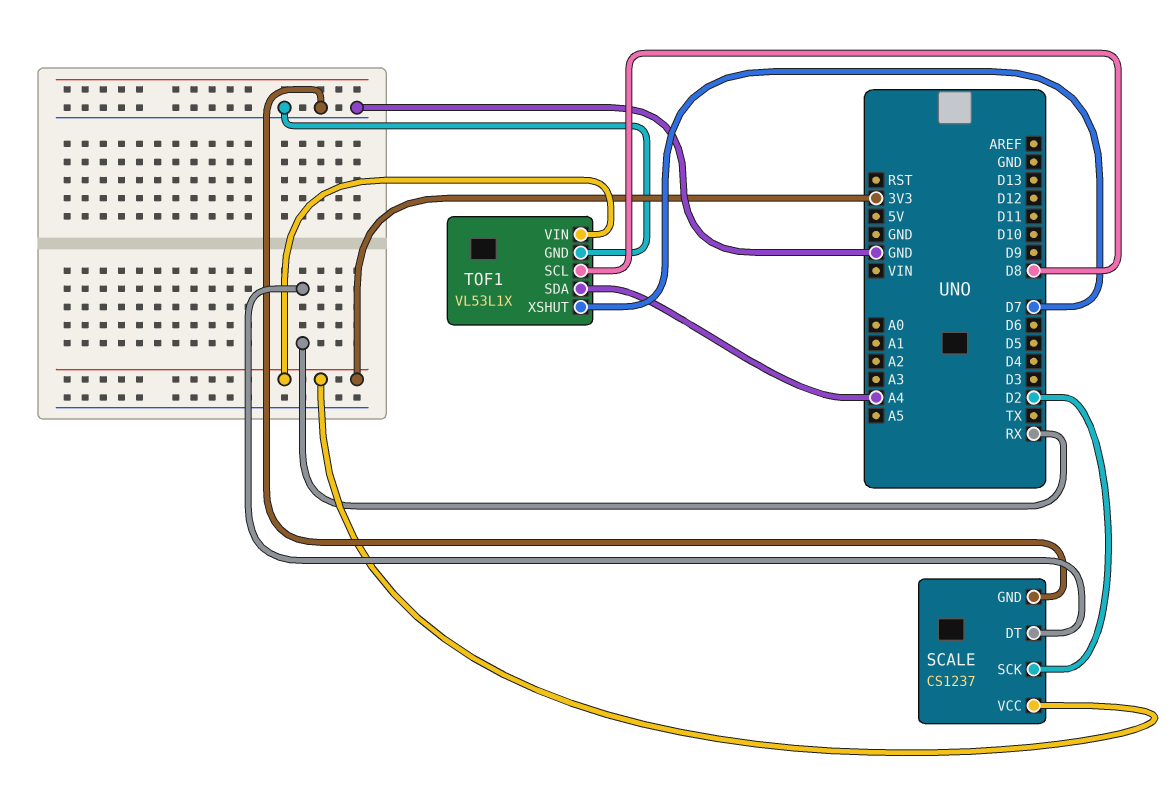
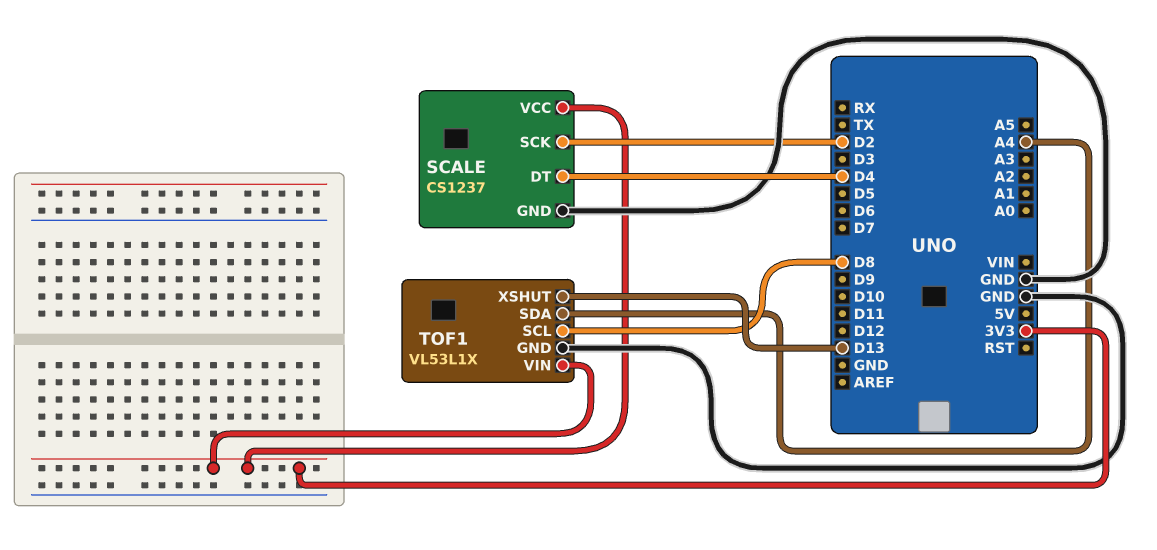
SCALE pin DT: RX -> D4
TOF1 pin XSHUT: D7 -> D13

